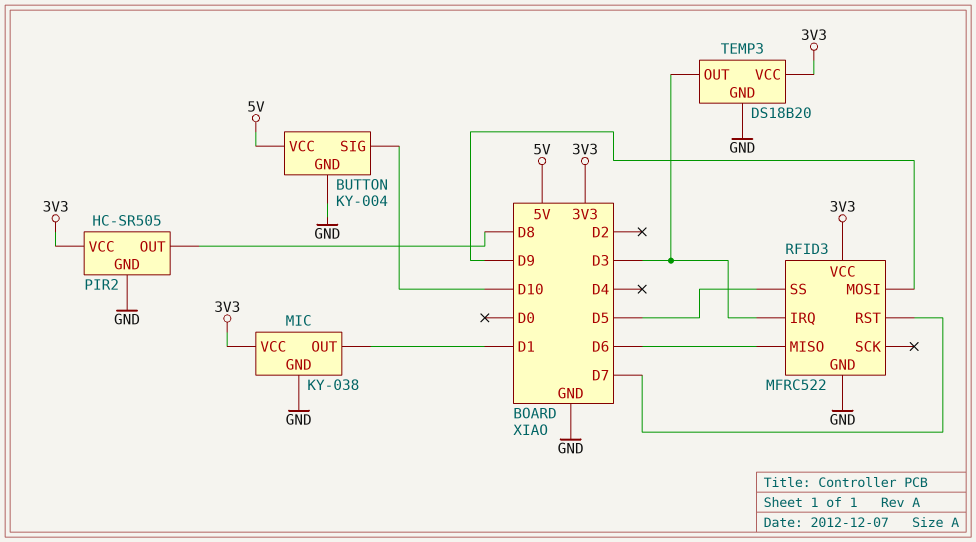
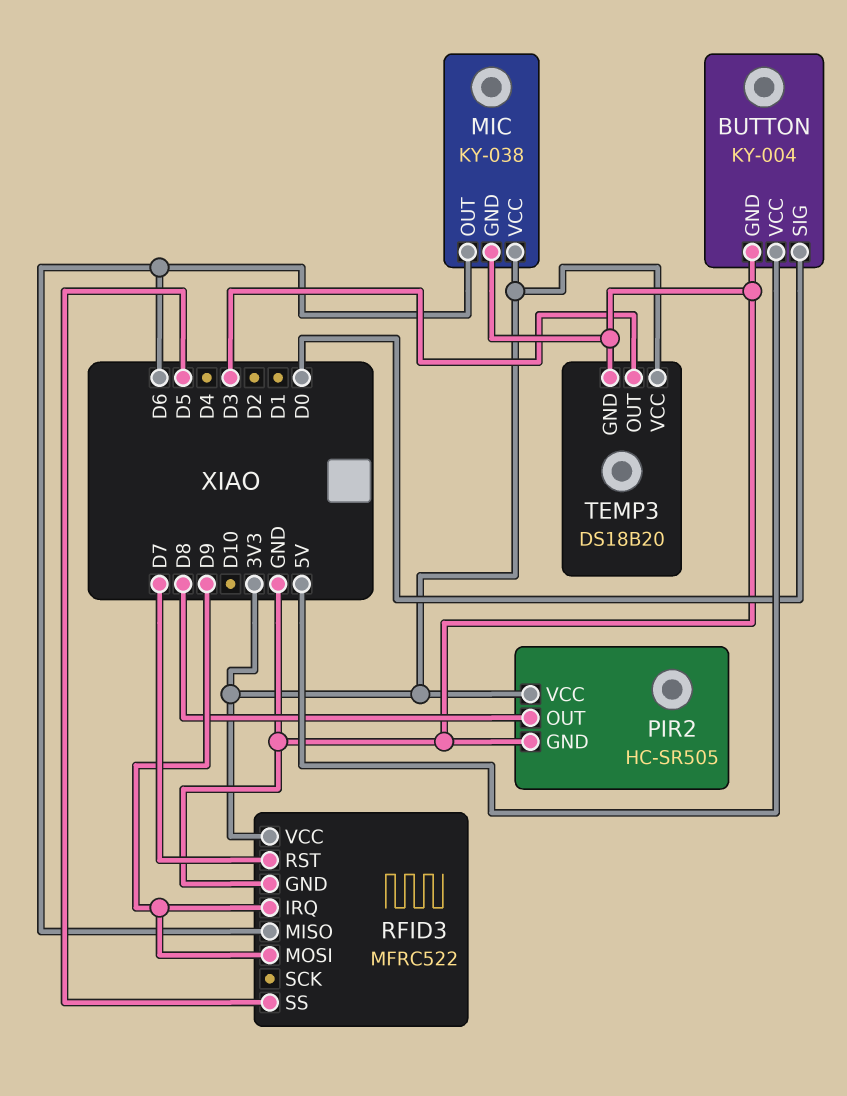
BUTTON pin SIG: D10 -> D0
MIC pin OUT: D1 -> D6
RFID3 pin IRQ: D3 -> D9

